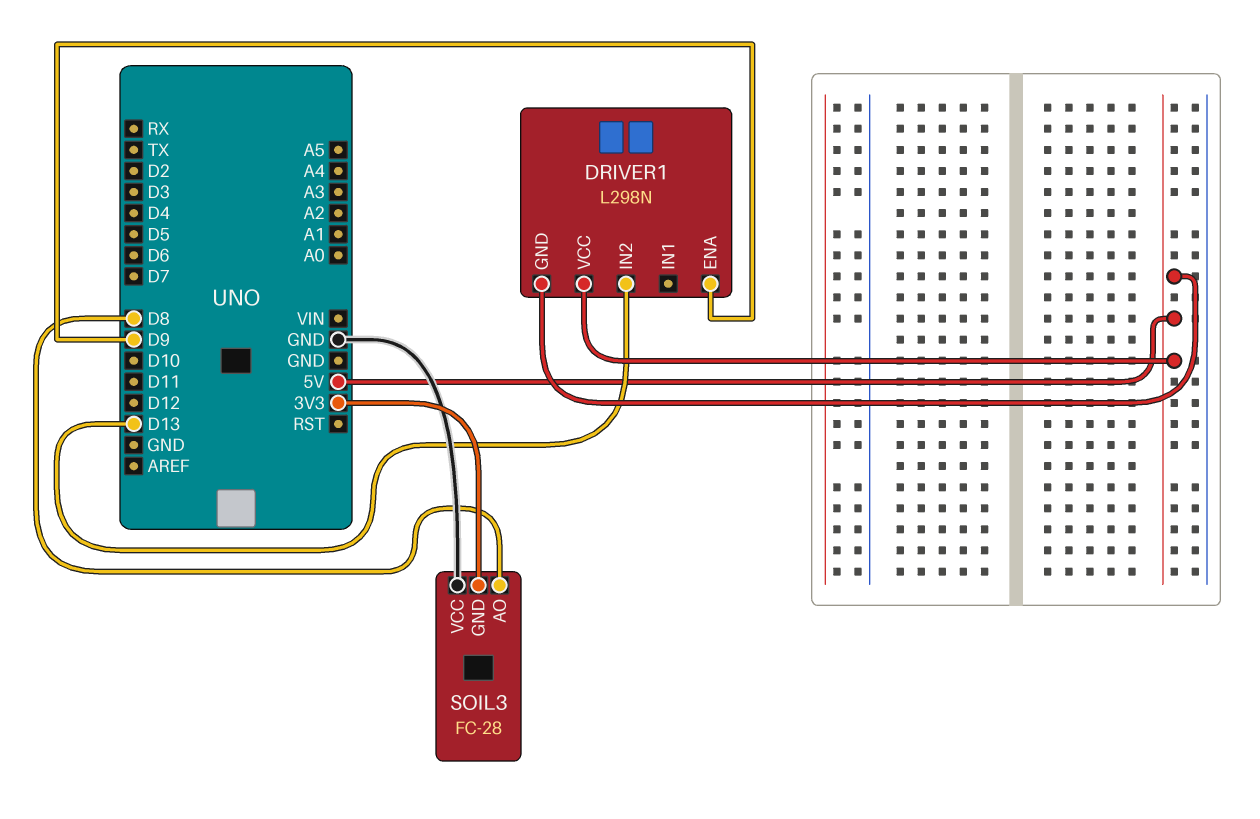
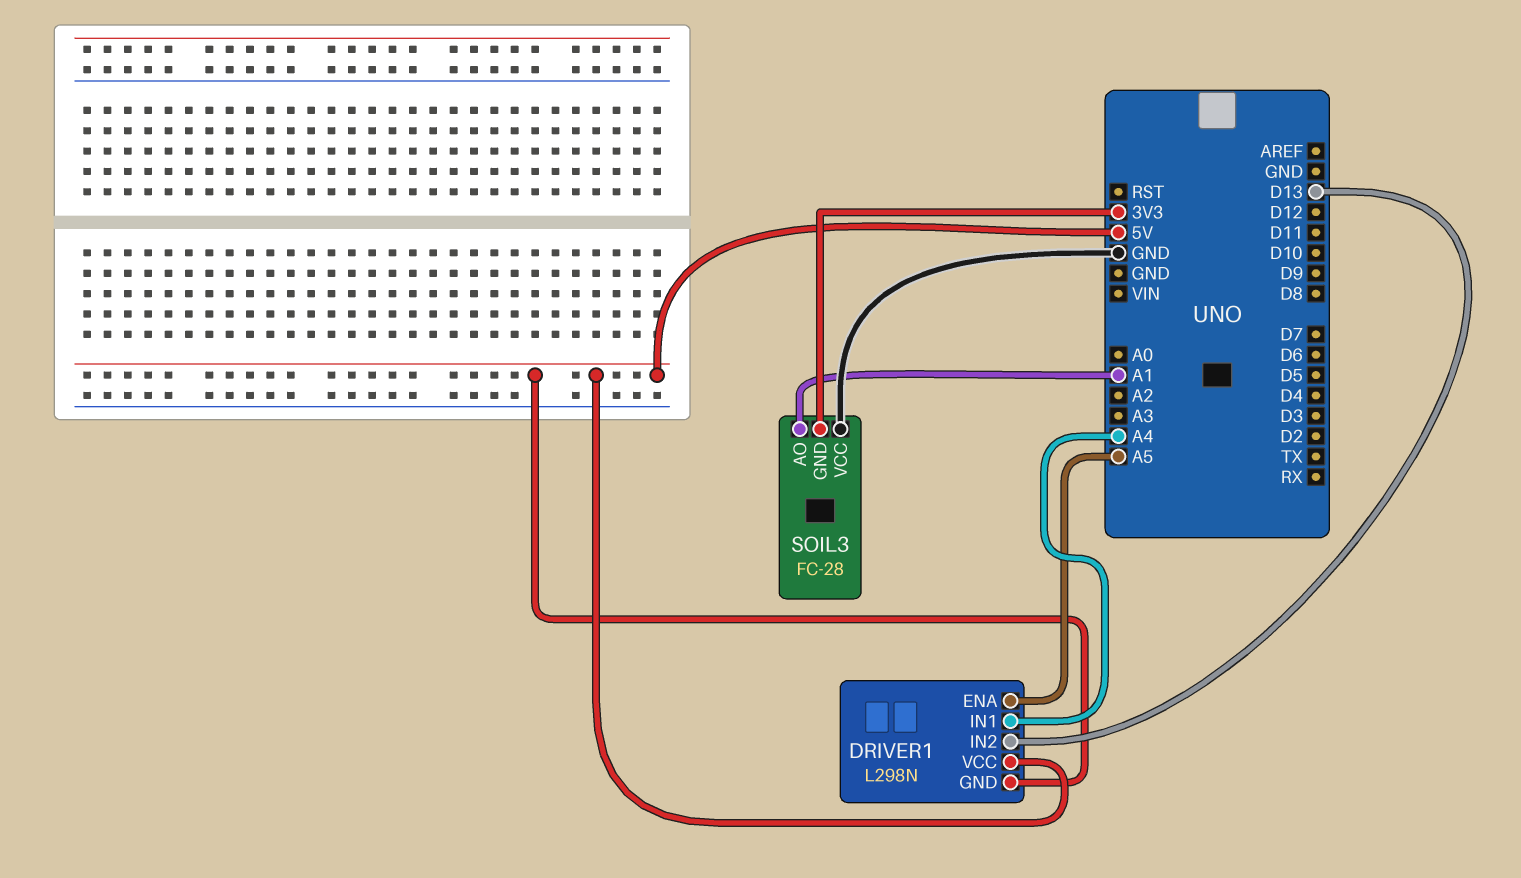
DRIVER1 pin ENA: D9 -> A5
DRIVER1 pin IN1: none -> A4
SOIL3 pin AO: D8 -> A1

